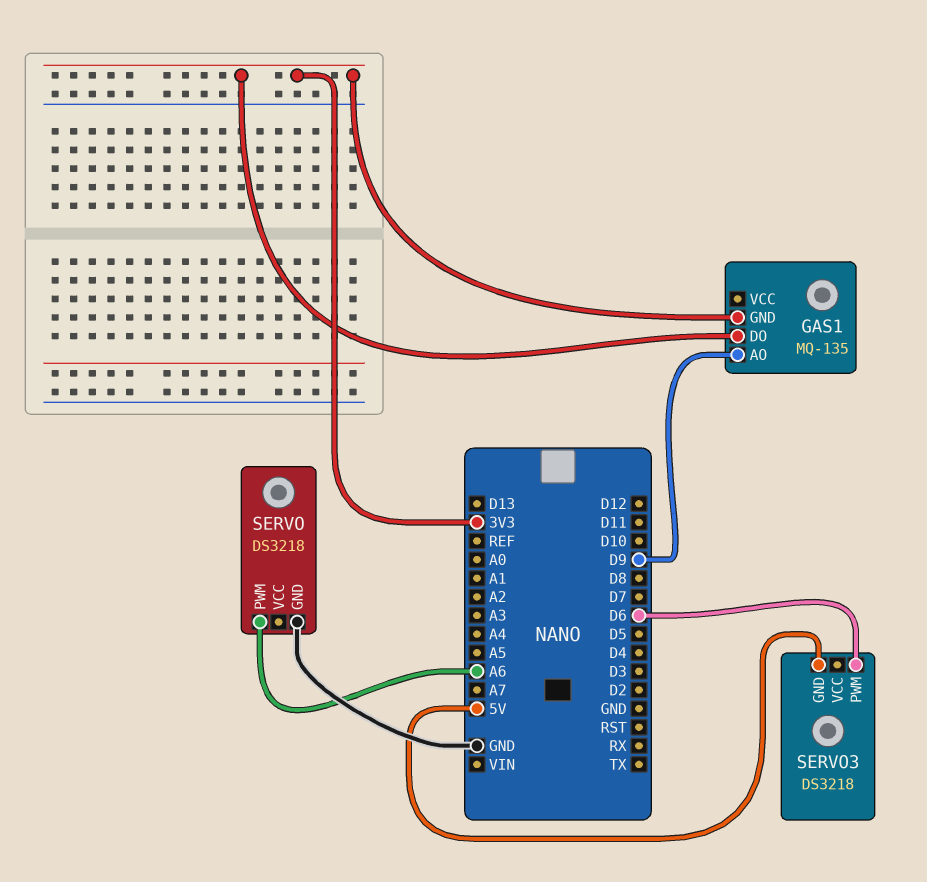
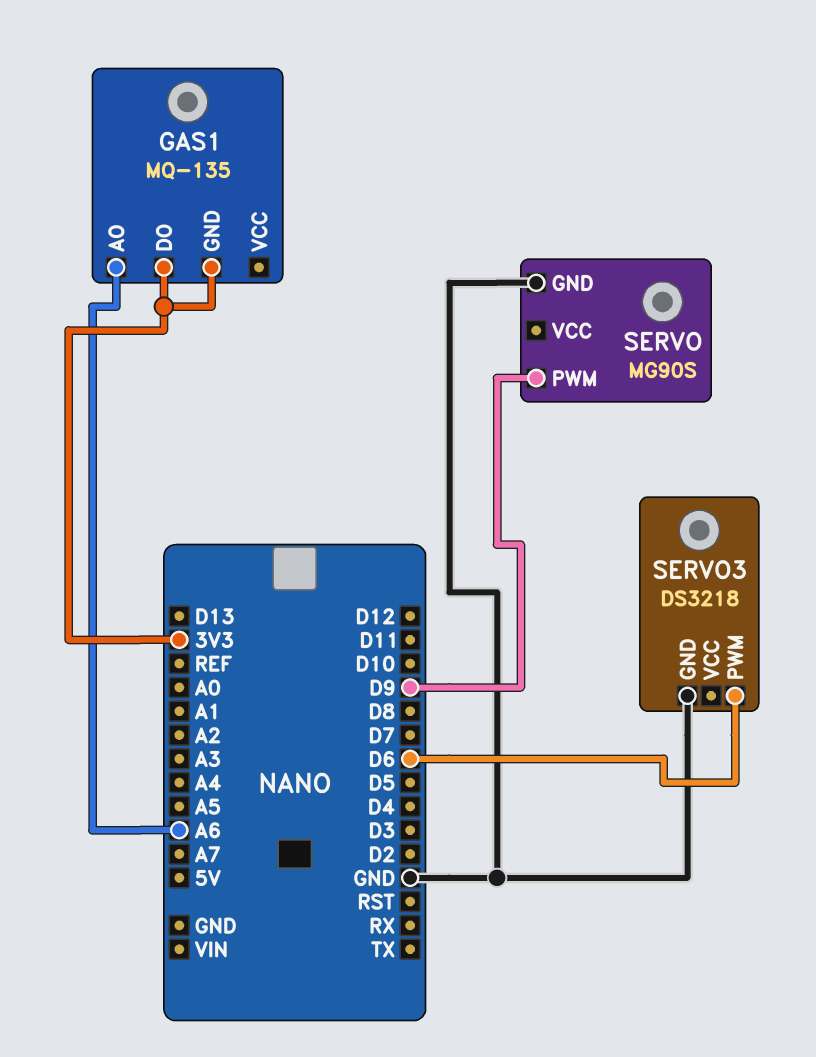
GAS1 pin AO: D9 -> A6
SERVO: DS3218 -> MG90S
SERVO pin PWM: A6 -> D9
SERVO3 pin GND: 5V -> GND

